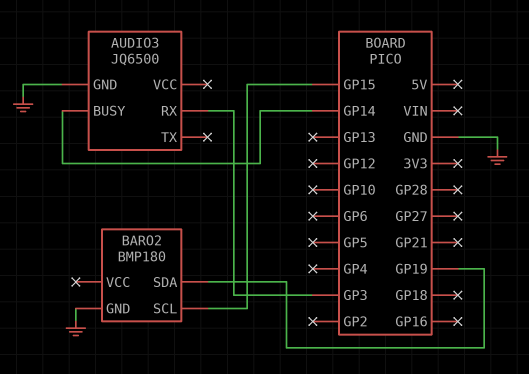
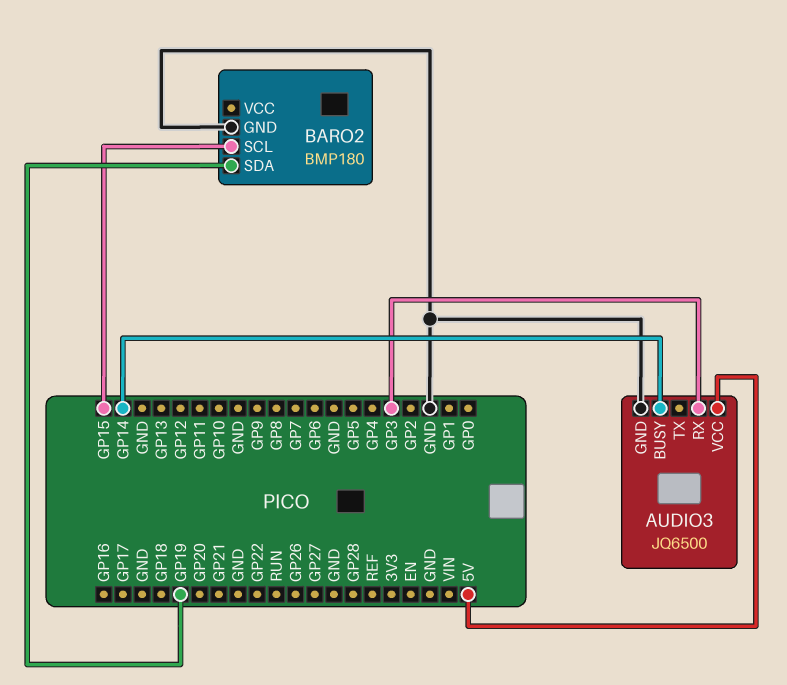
AUDIO3 pin VCC: none -> 5V

